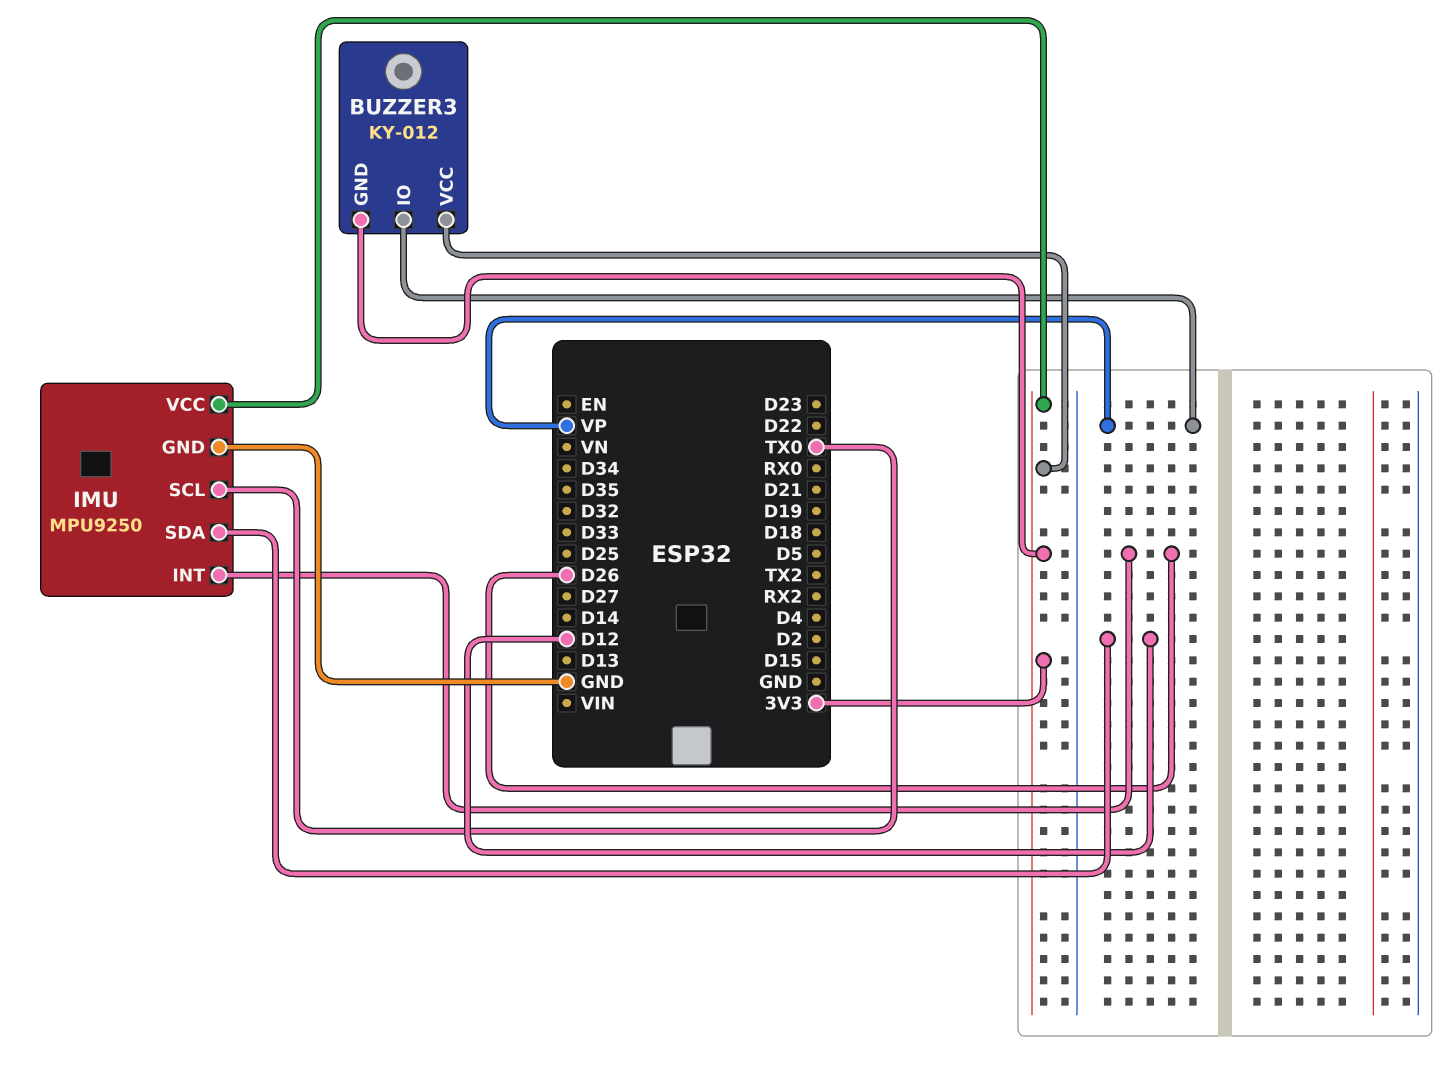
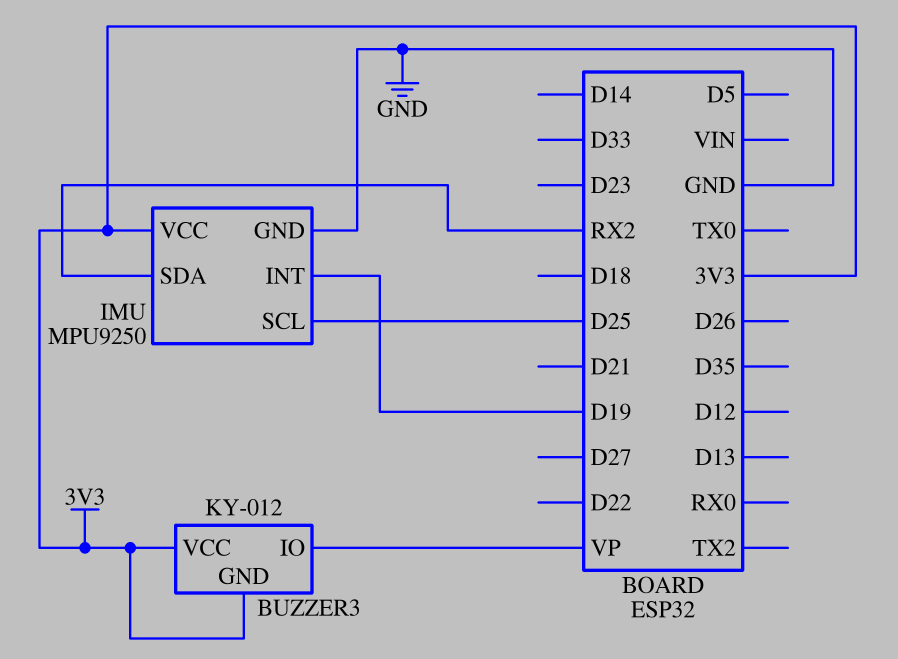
IMU pin INT: D26 -> D19
IMU pin SCL: TX0 -> D25
IMU pin SDA: D12 -> RX2

